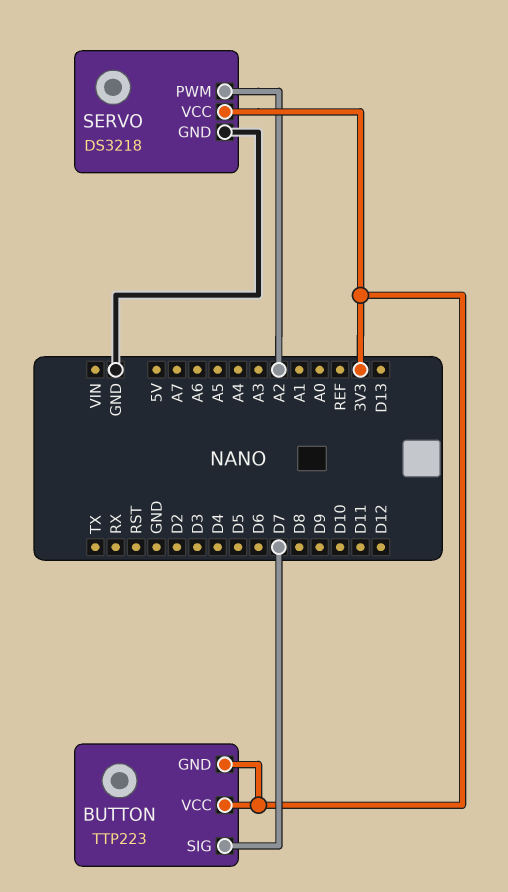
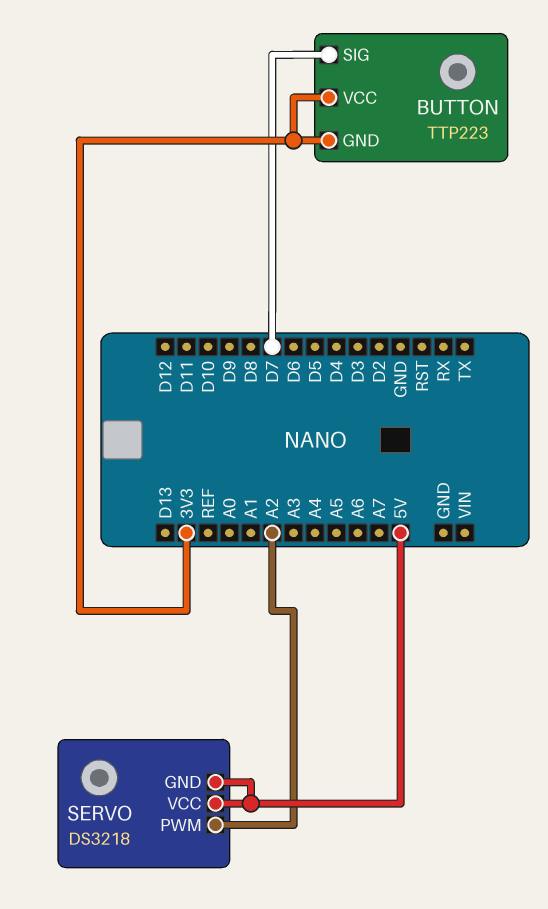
SERVO pin GND: GND -> 5V
SERVO pin VCC: 3V3 -> 5V

